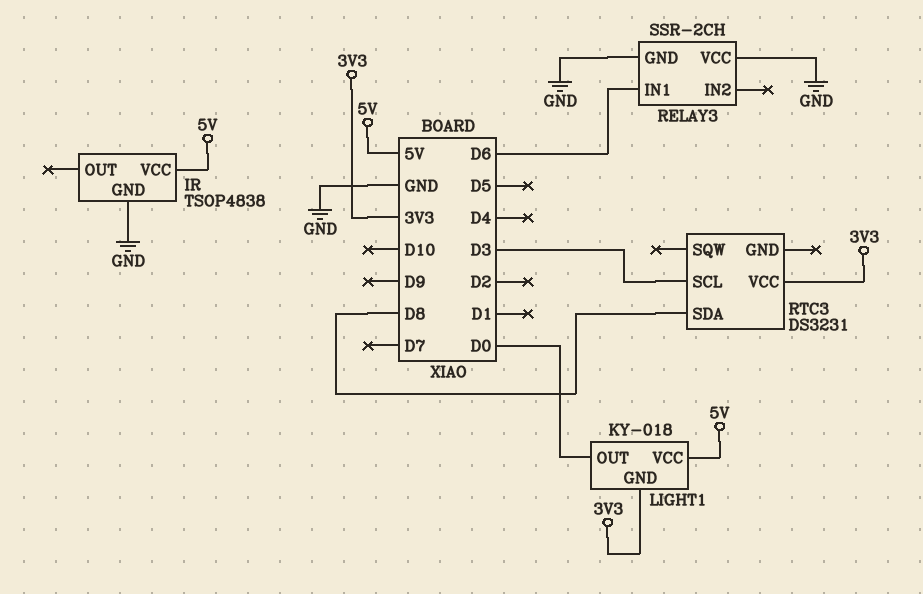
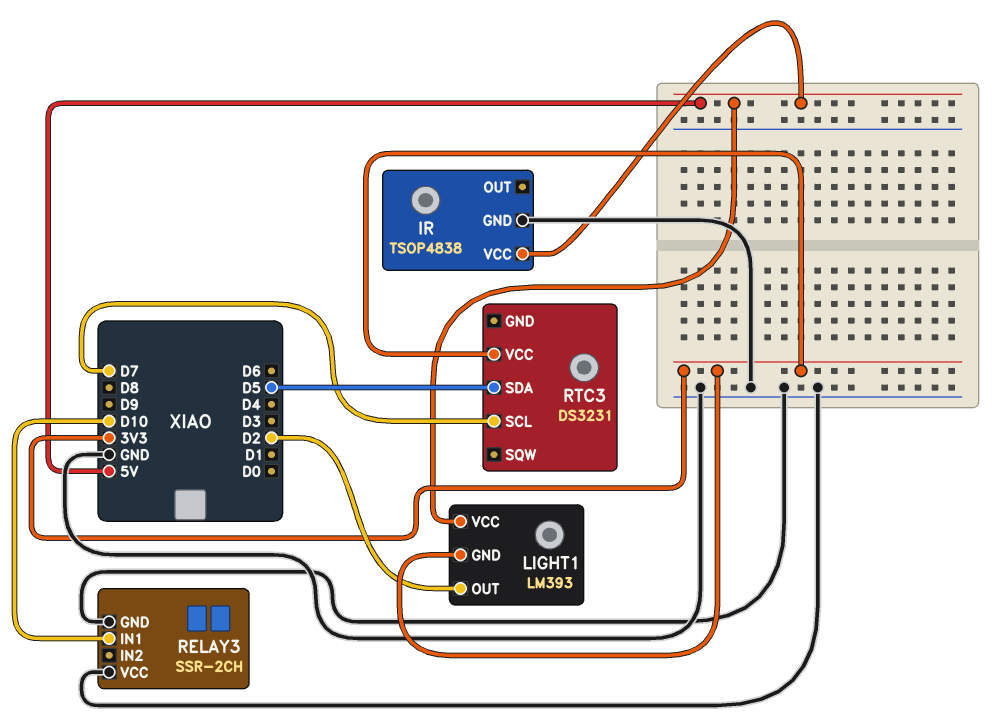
LIGHT1: KY-018 -> LM393
LIGHT1 pin OUT: D0 -> D2
RELAY3 pin IN1: D6 -> D10
RTC3 pin SCL: D3 -> D7
RTC3 pin SDA: D8 -> D5

